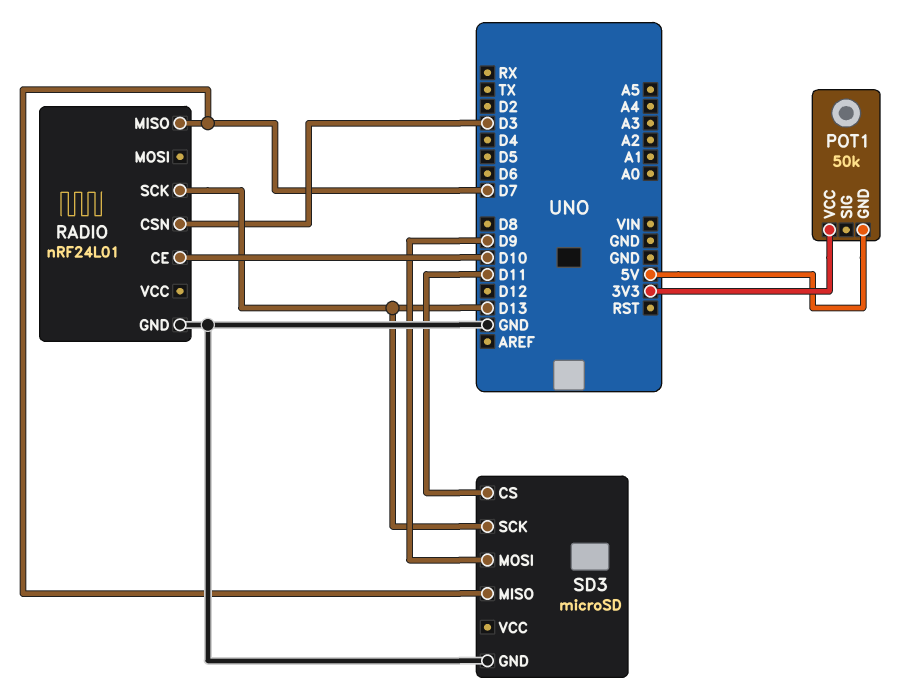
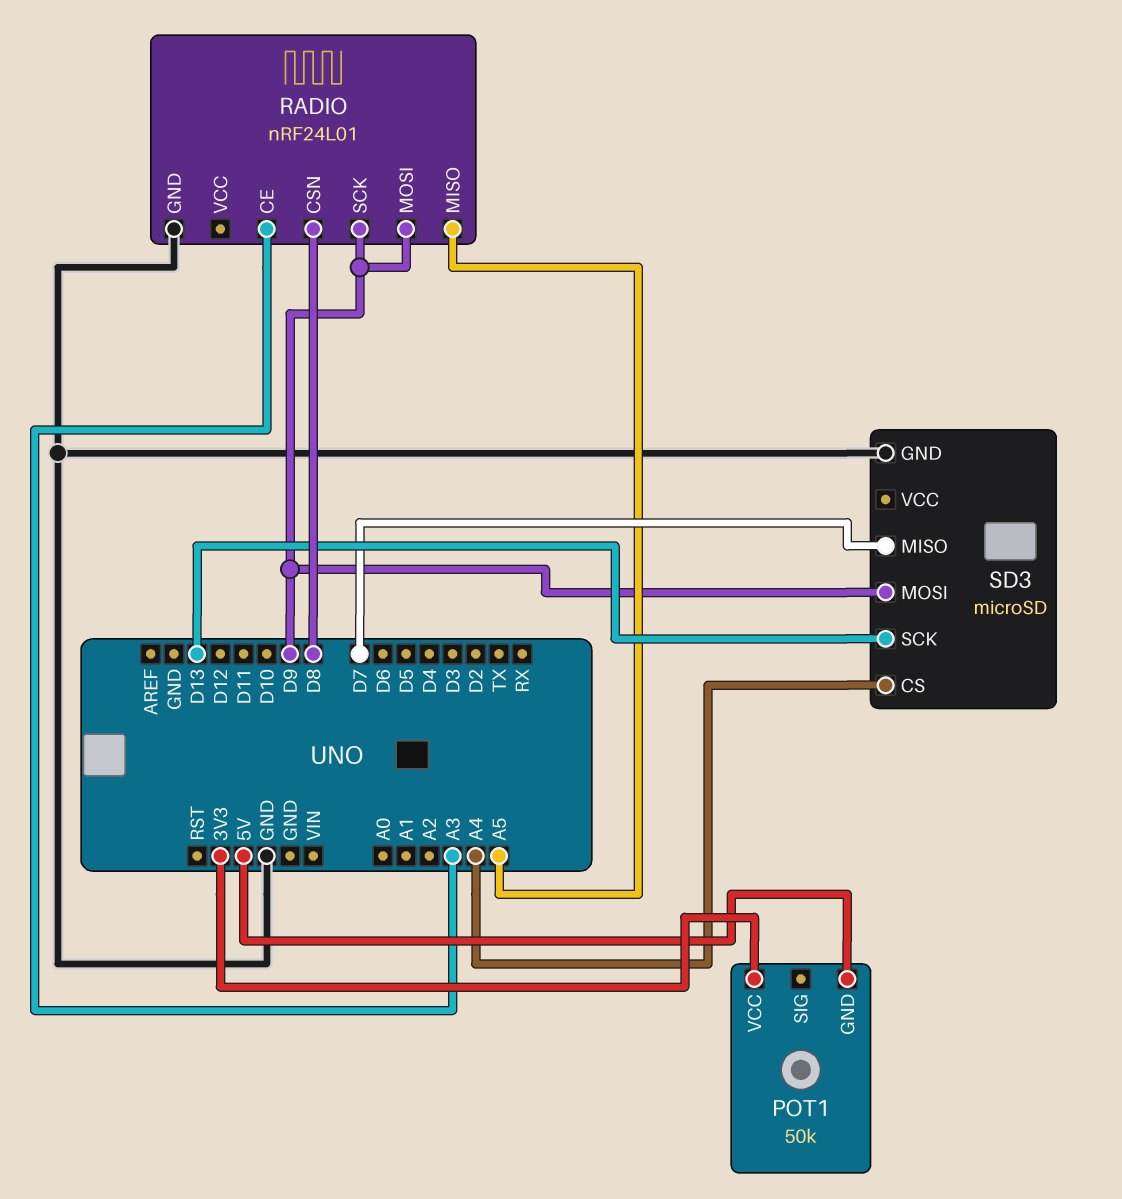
RADIO pin CE: D10 -> A3
RADIO pin CSN: D3 -> D8
RADIO pin MISO: D7 -> A5
RADIO pin MOSI: none -> D9
RADIO pin SCK: D13 -> D9
SD3 pin CS: D11 -> A4

